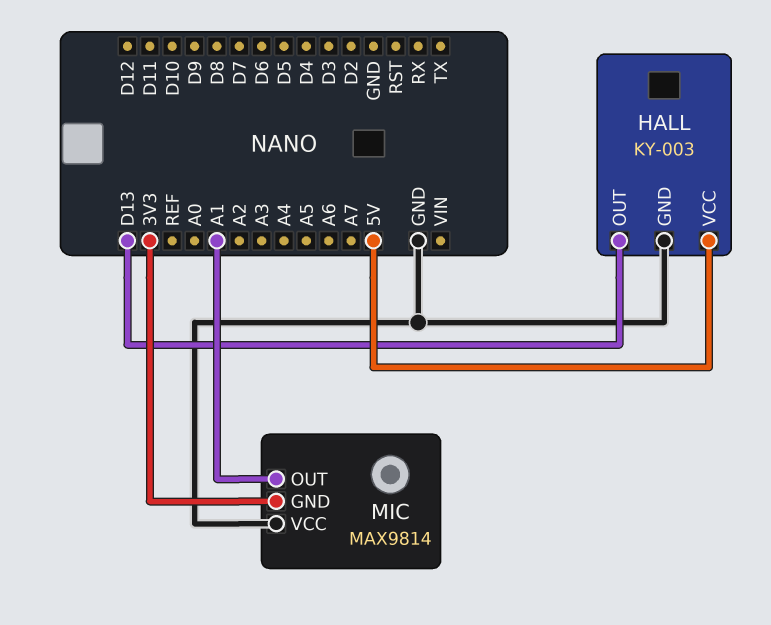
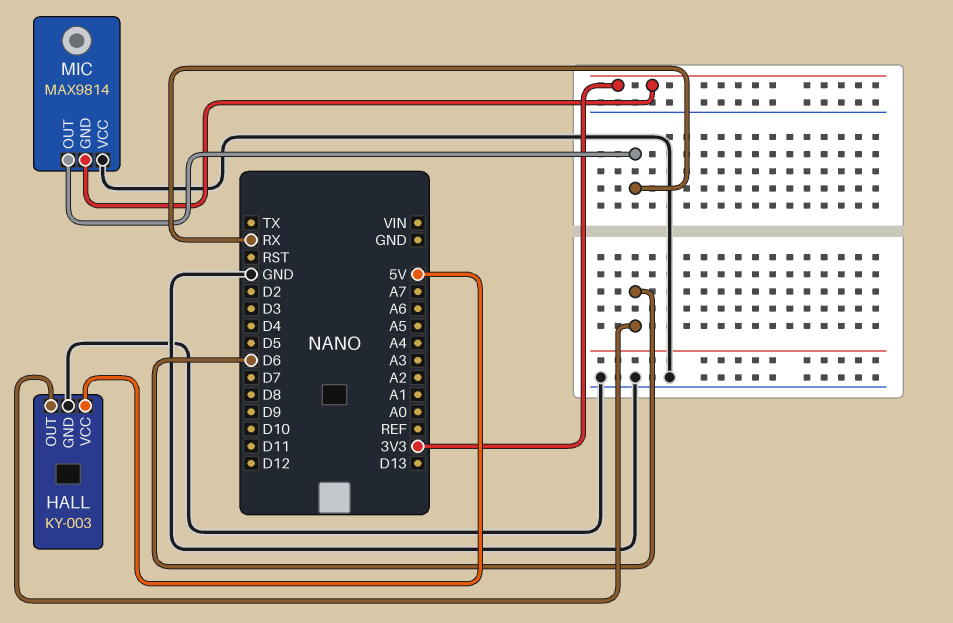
HALL pin OUT: D13 -> D6
MIC pin OUT: A1 -> RX

